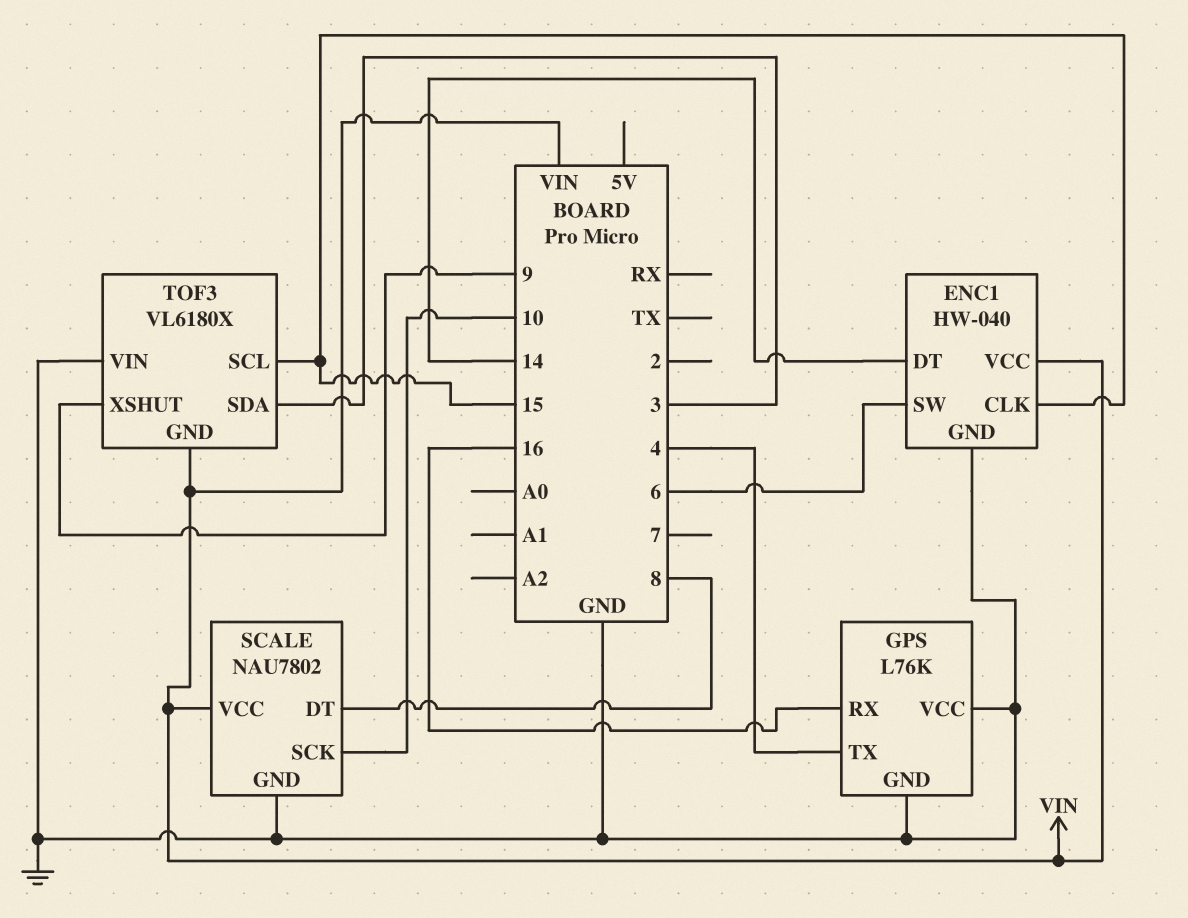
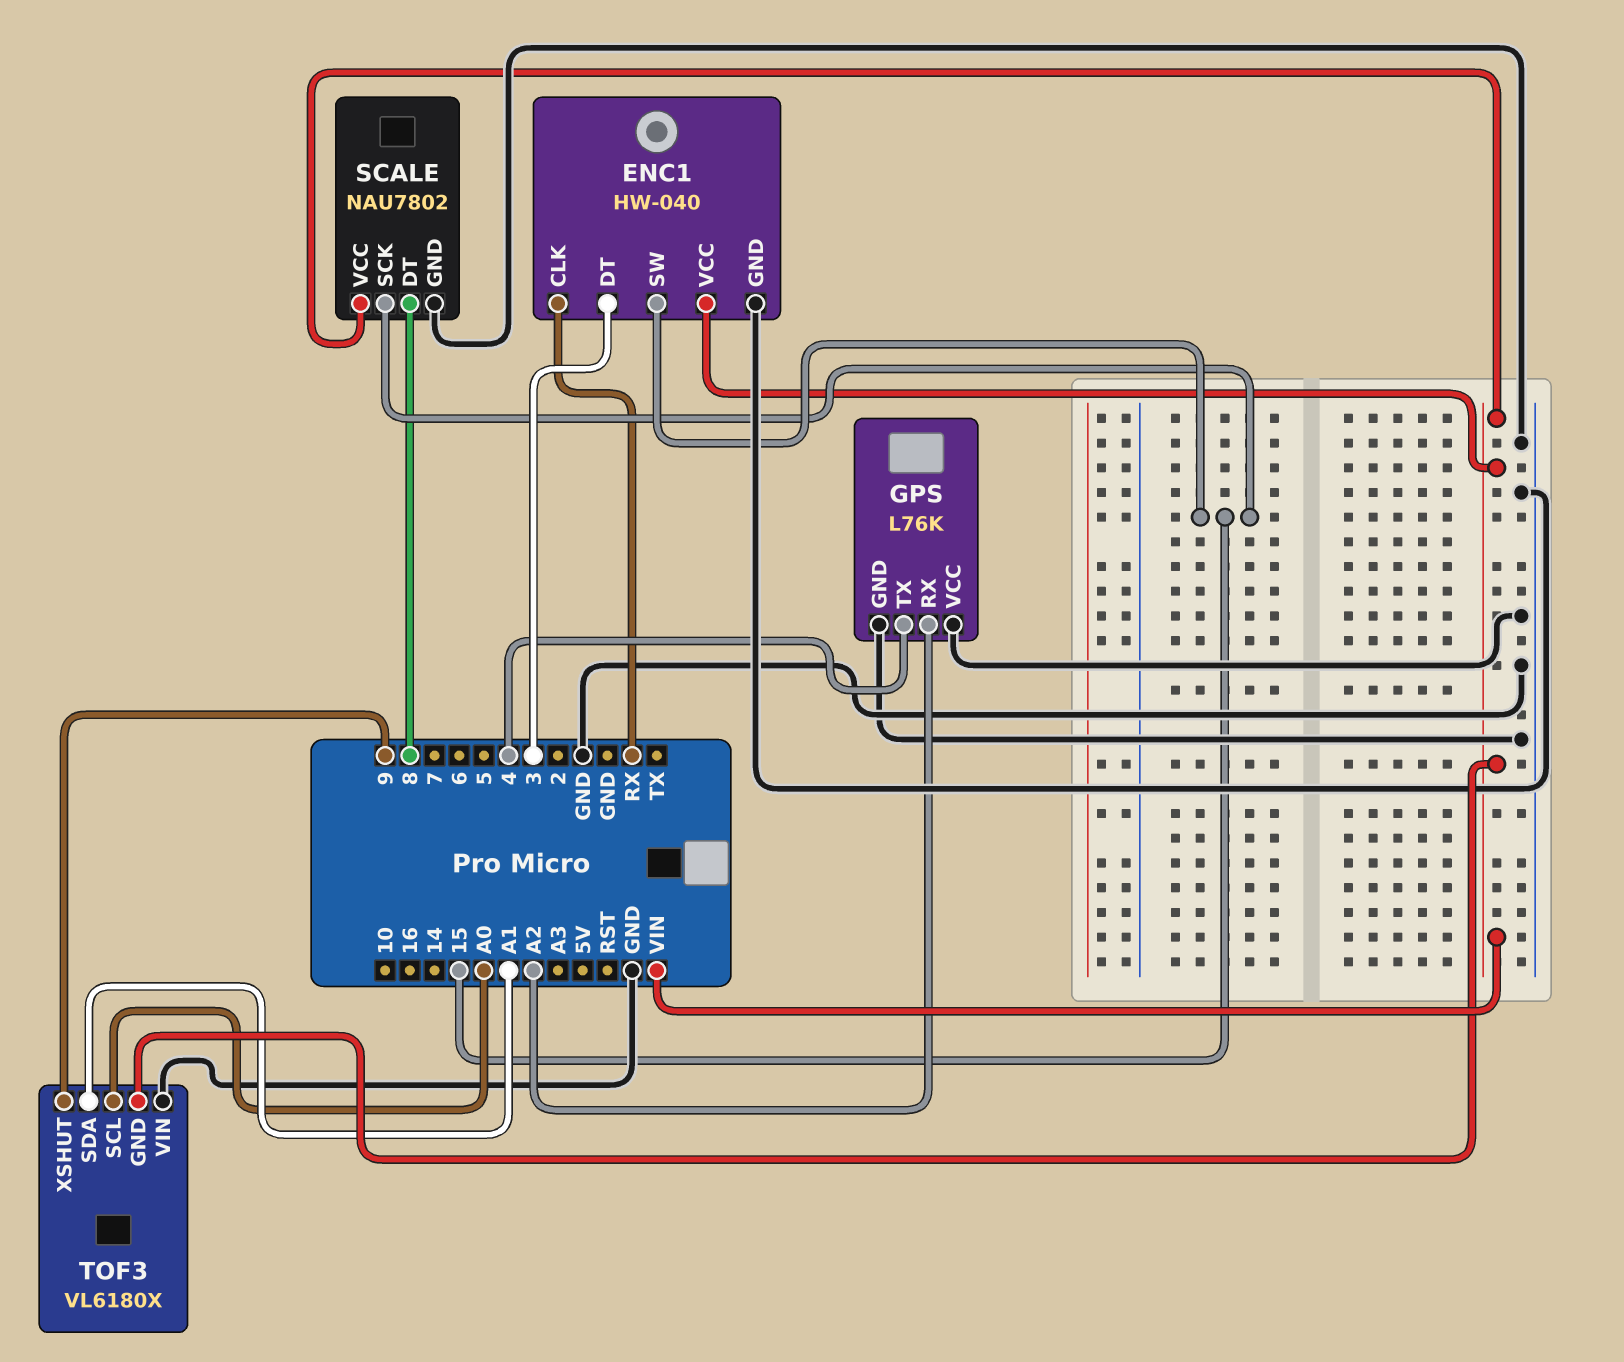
ENC1 pin CLK: 15 -> RX
ENC1 pin DT: 14 -> 3
ENC1 pin SW: 6 -> 15
GPS pin RX: 16 -> A2
SCALE pin SCK: 10 -> 15
TOF3 pin SCL: 15 -> A0
TOF3 pin SDA: 3 -> A1

